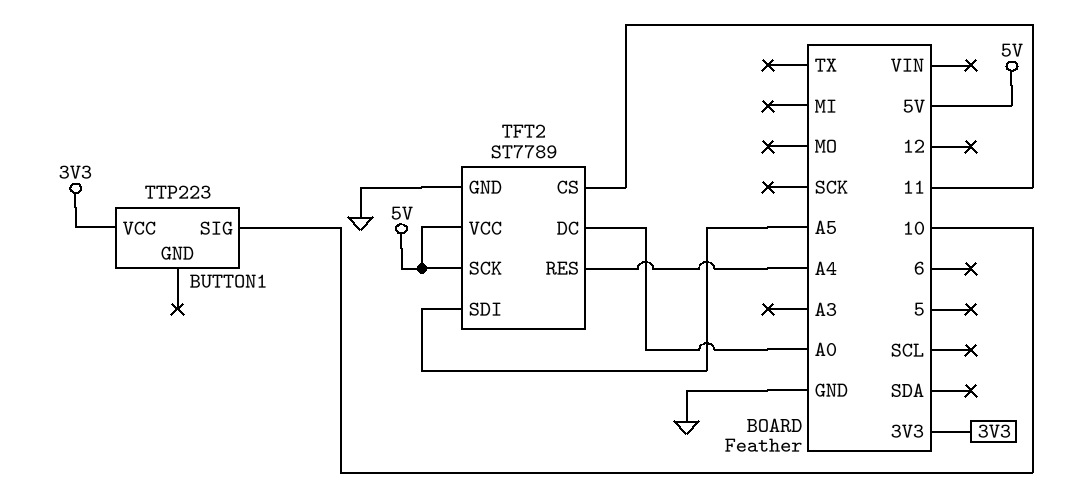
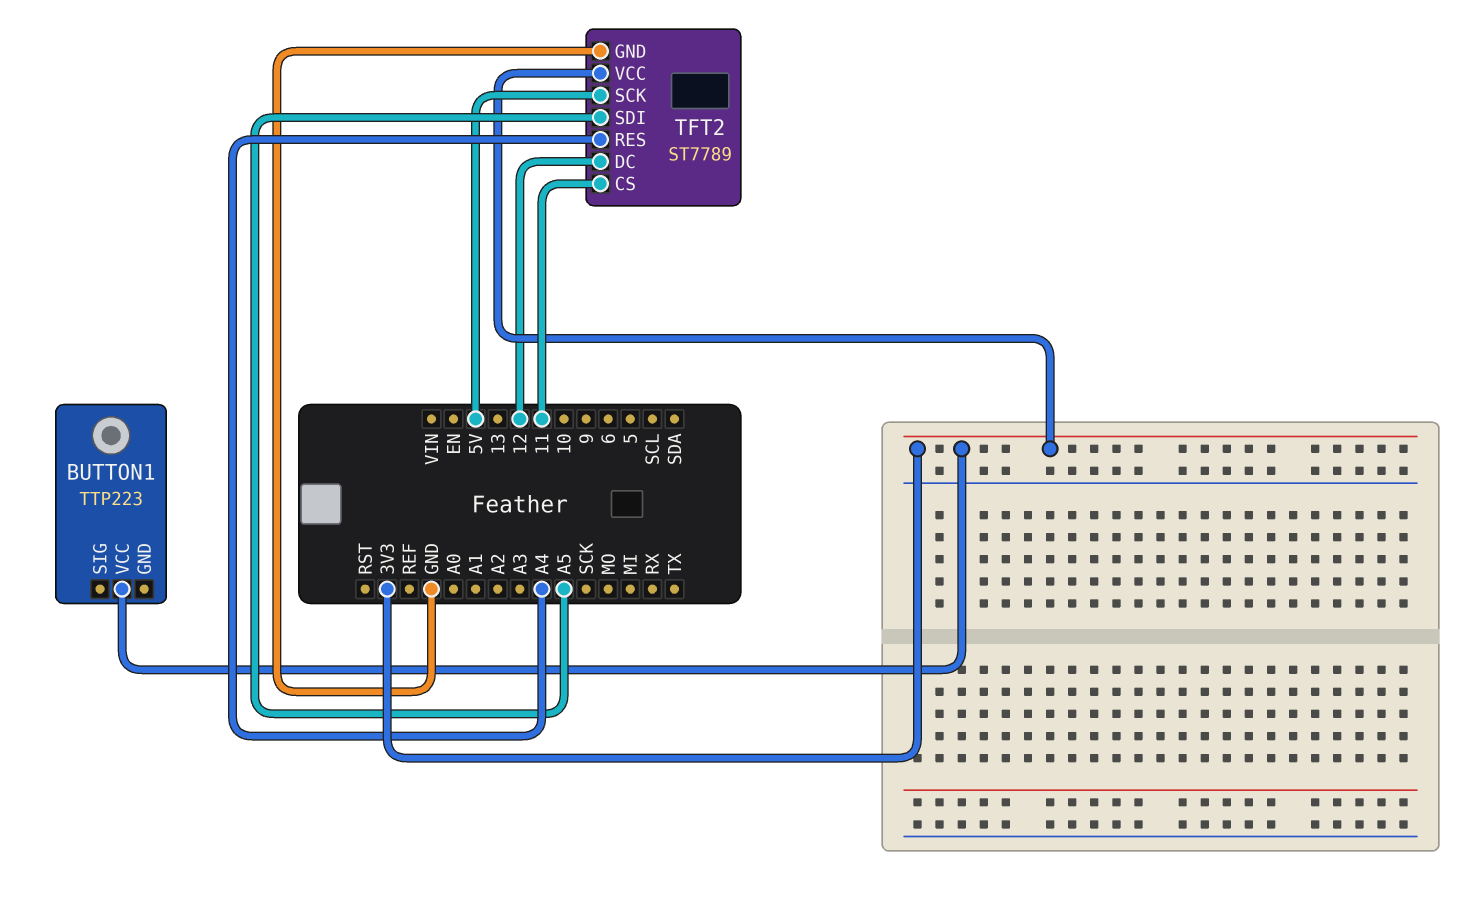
BUTTON1 pin SIG: 10 -> none
TFT2 pin DC: A0 -> 12
TFT2 pin VCC: 5V -> 3V3

